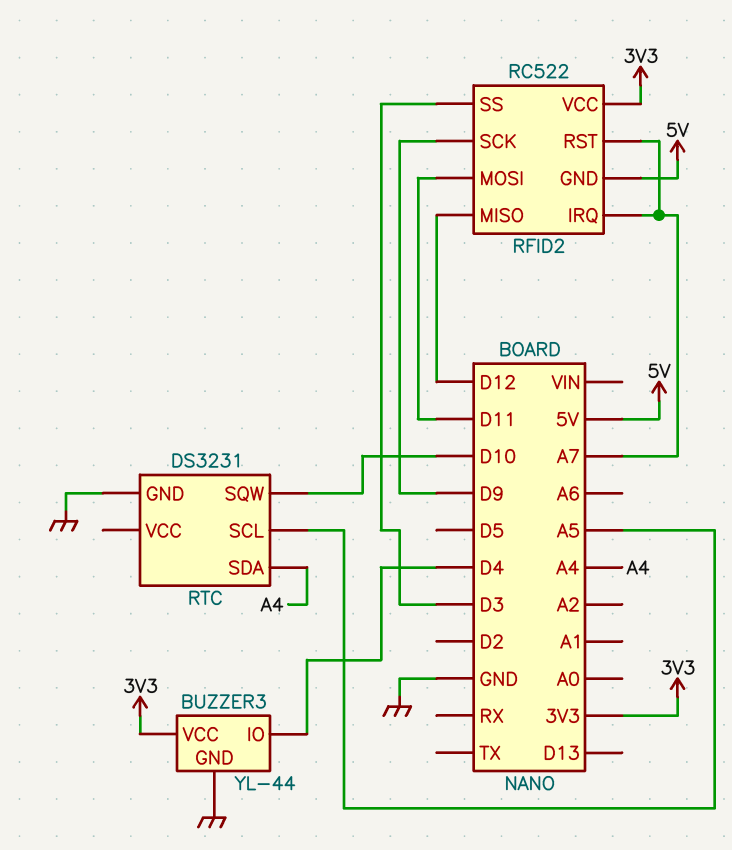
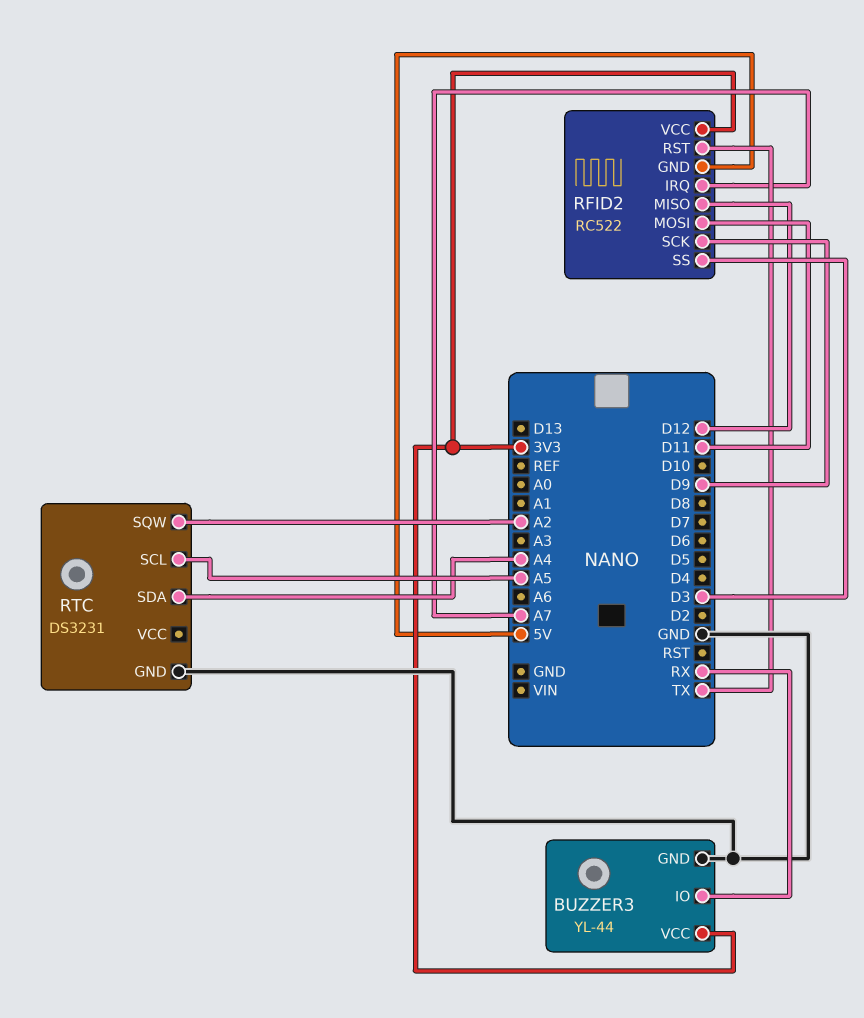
BUZZER3 pin IO: D4 -> RX
RFID2 pin RST: A7 -> TX
RTC pin SQW: D10 -> A2

